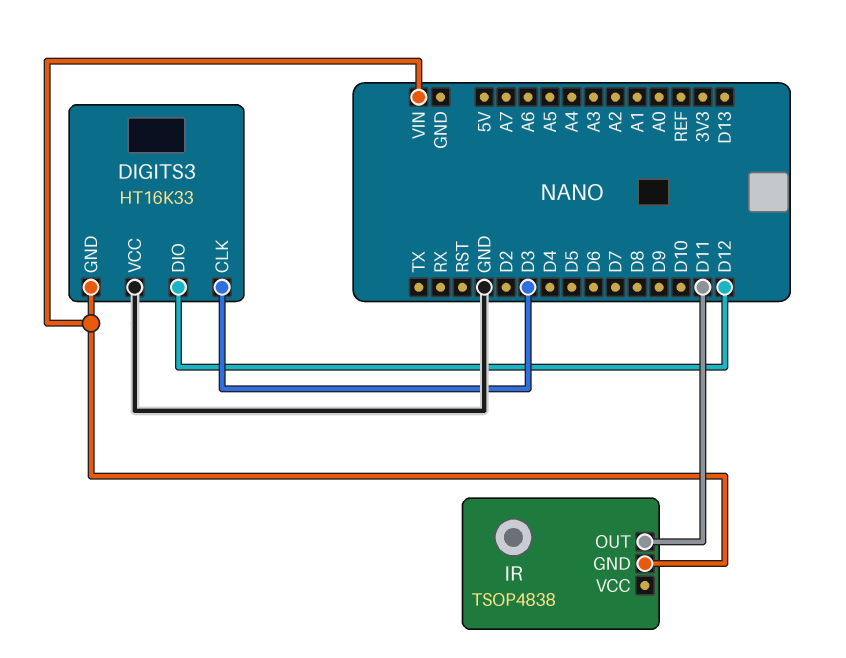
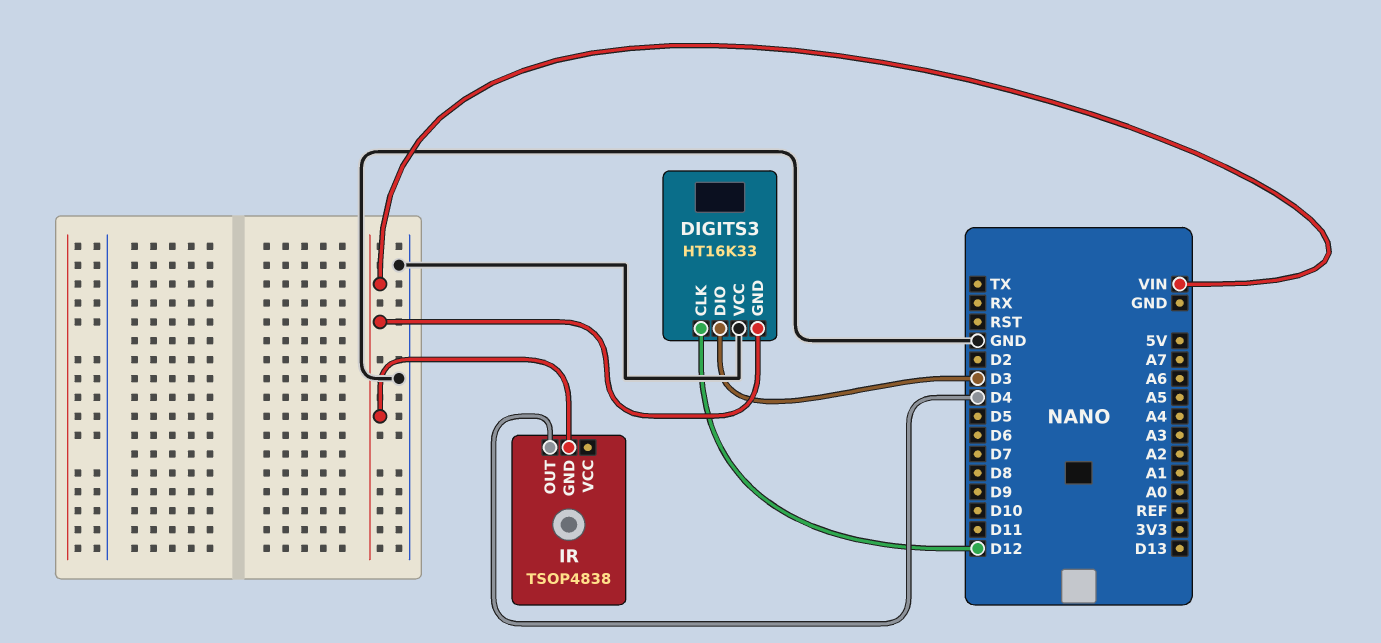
DIGITS3 pin CLK: D3 -> D12
DIGITS3 pin DIO: D12 -> D3
IR pin OUT: D11 -> D4

